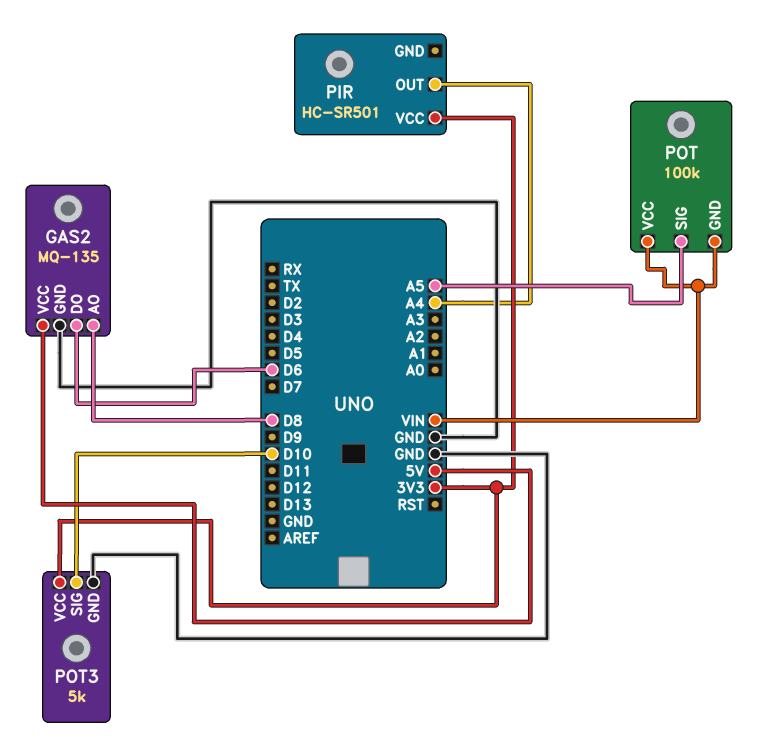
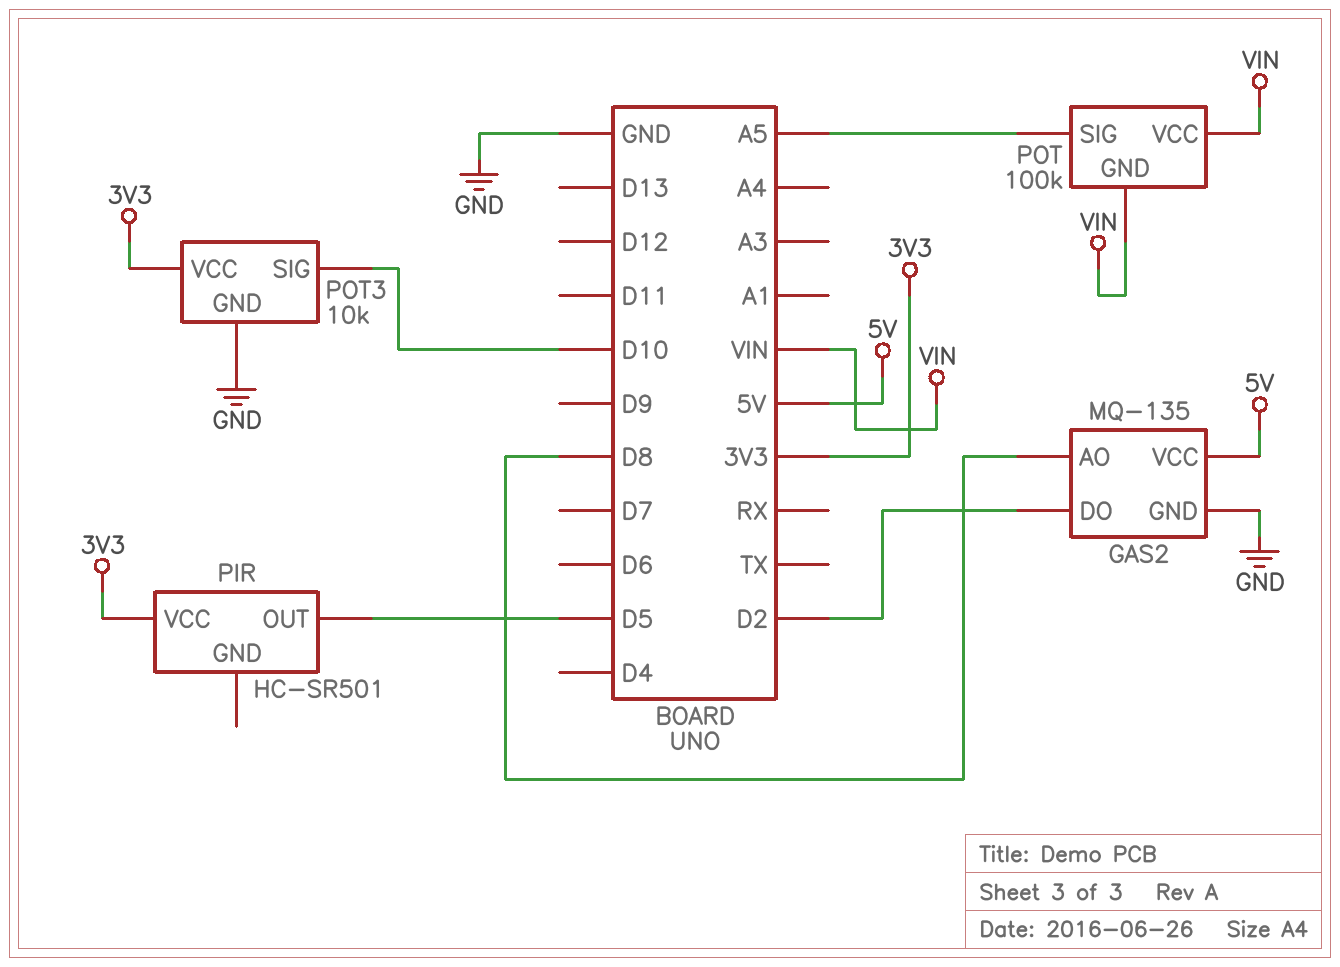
GAS2 pin DO: D6 -> D2
PIR pin OUT: A4 -> D5
POT3: 5k -> 10k

